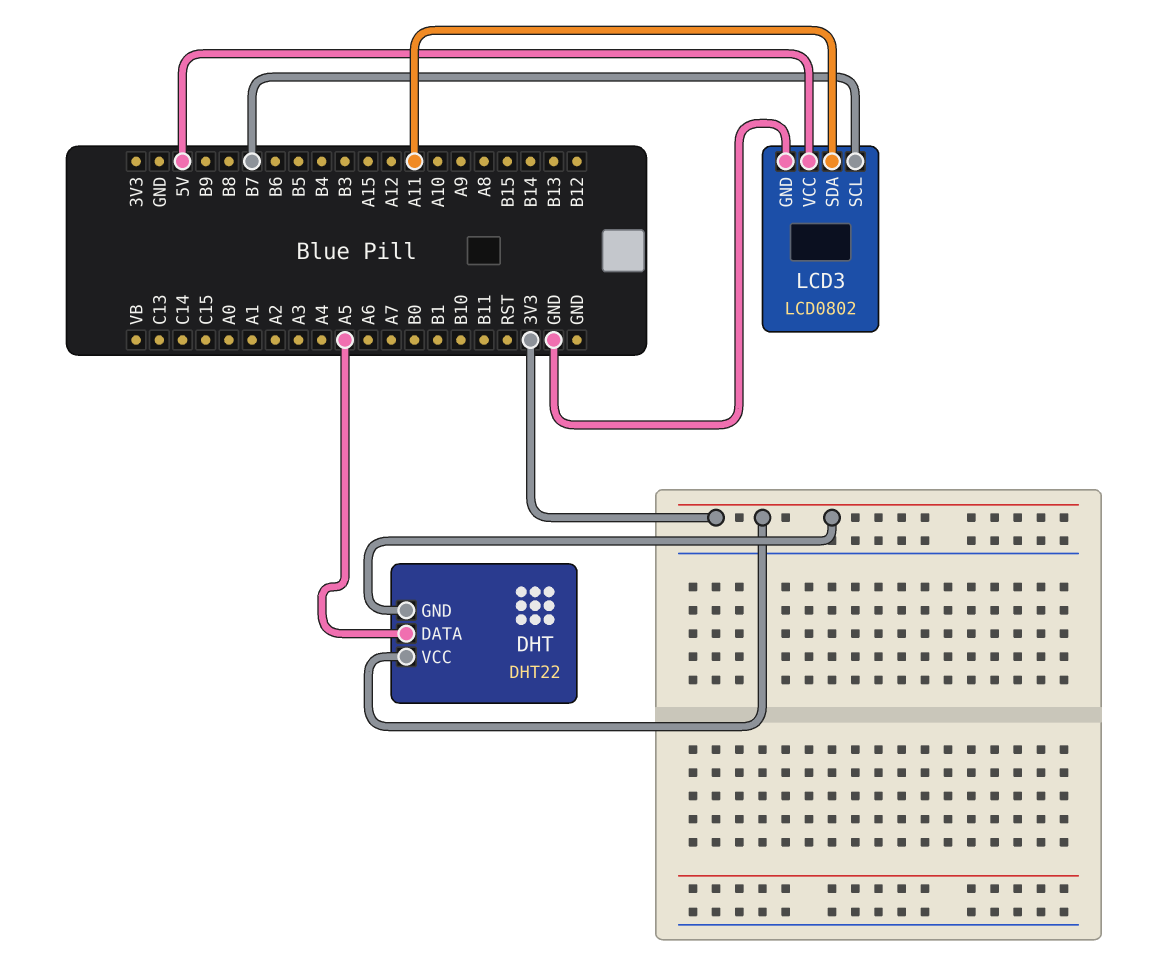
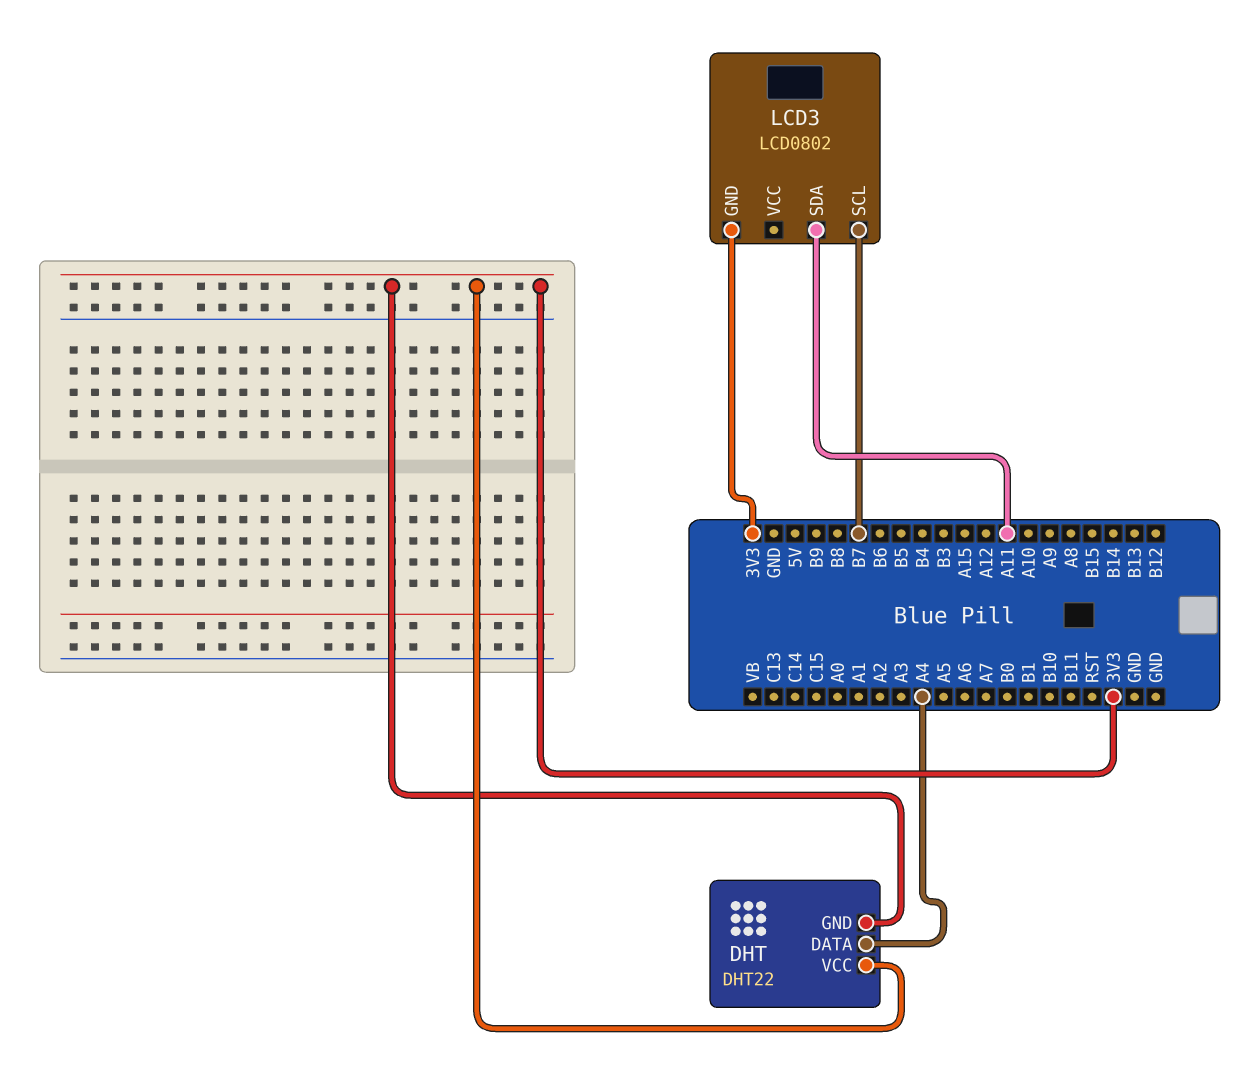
DHT pin DATA: A5 -> A4
LCD3 pin GND: GND -> 3V3
LCD3 pin VCC: 5V -> none

